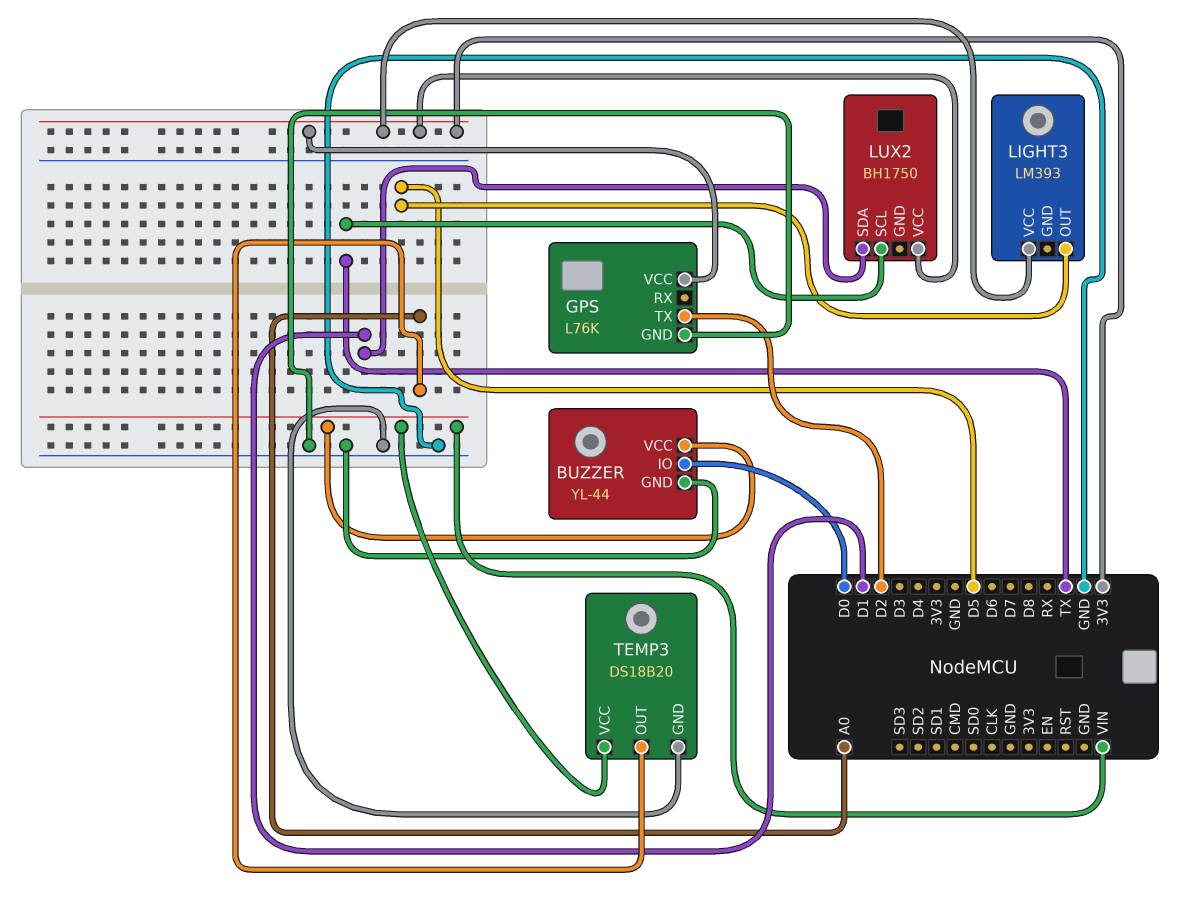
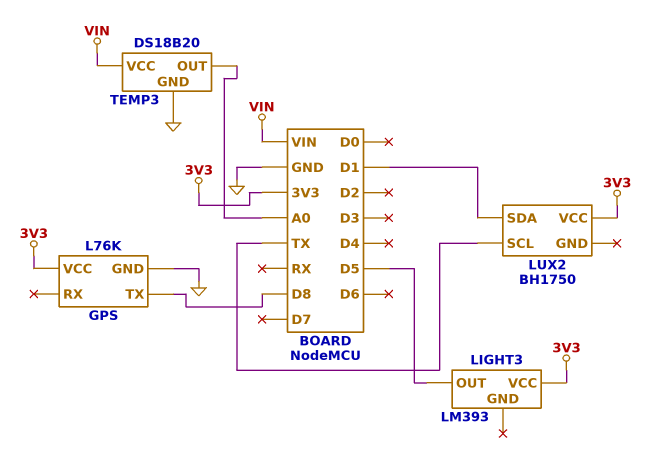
BUZZER: YL-44 -> none
BUZZER pin GND: GND -> none
BUZZER pin IO: D0 -> none
BUZZER pin VCC: VIN -> none
GPS pin TX: D2 -> D8

